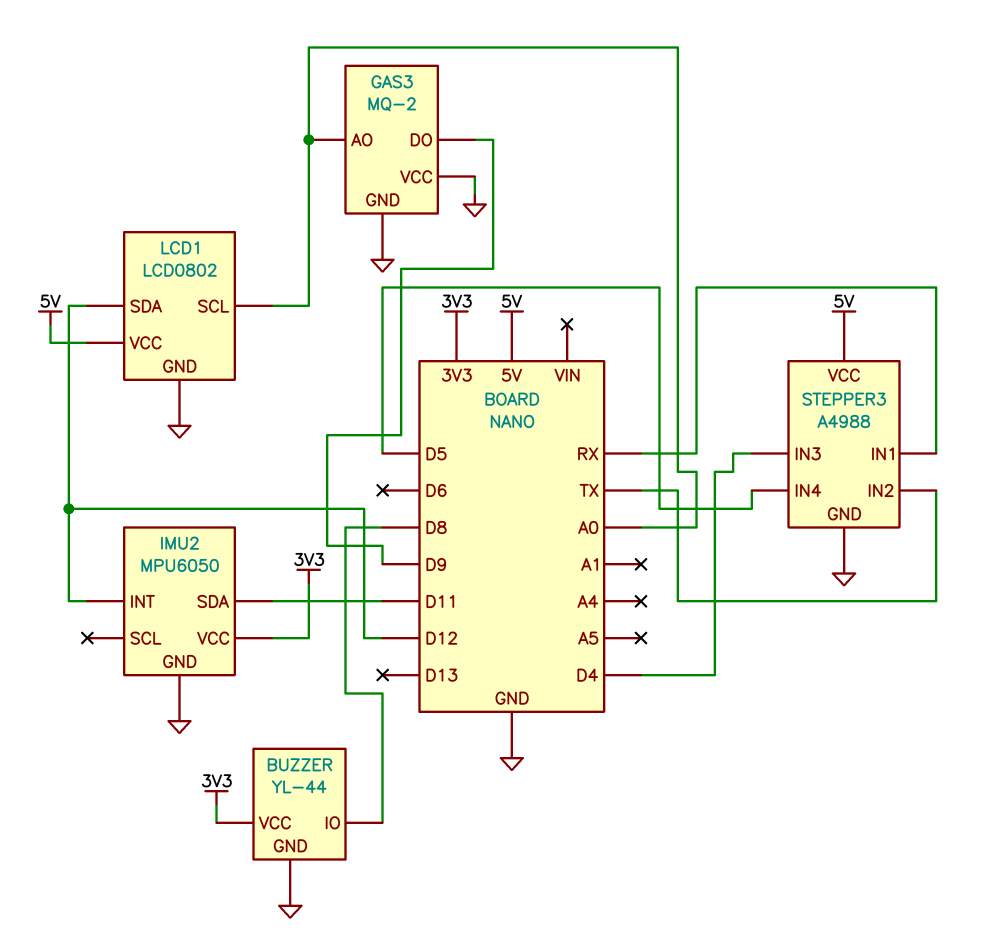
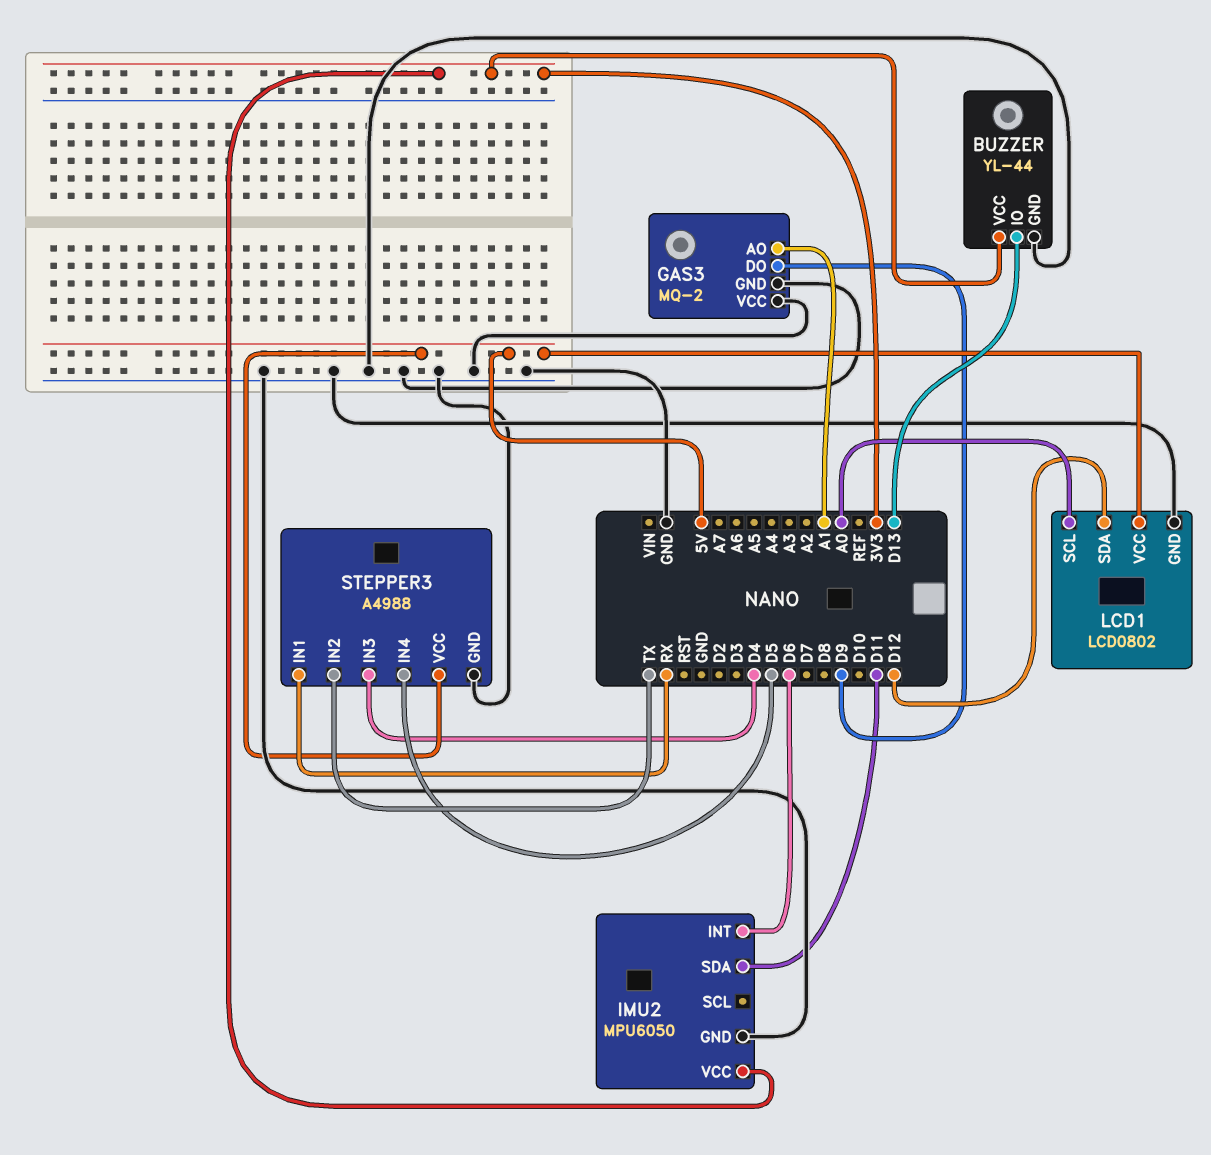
BUZZER pin IO: D8 -> D13
GAS3 pin AO: A0 -> A1
IMU2 pin INT: D12 -> D6

